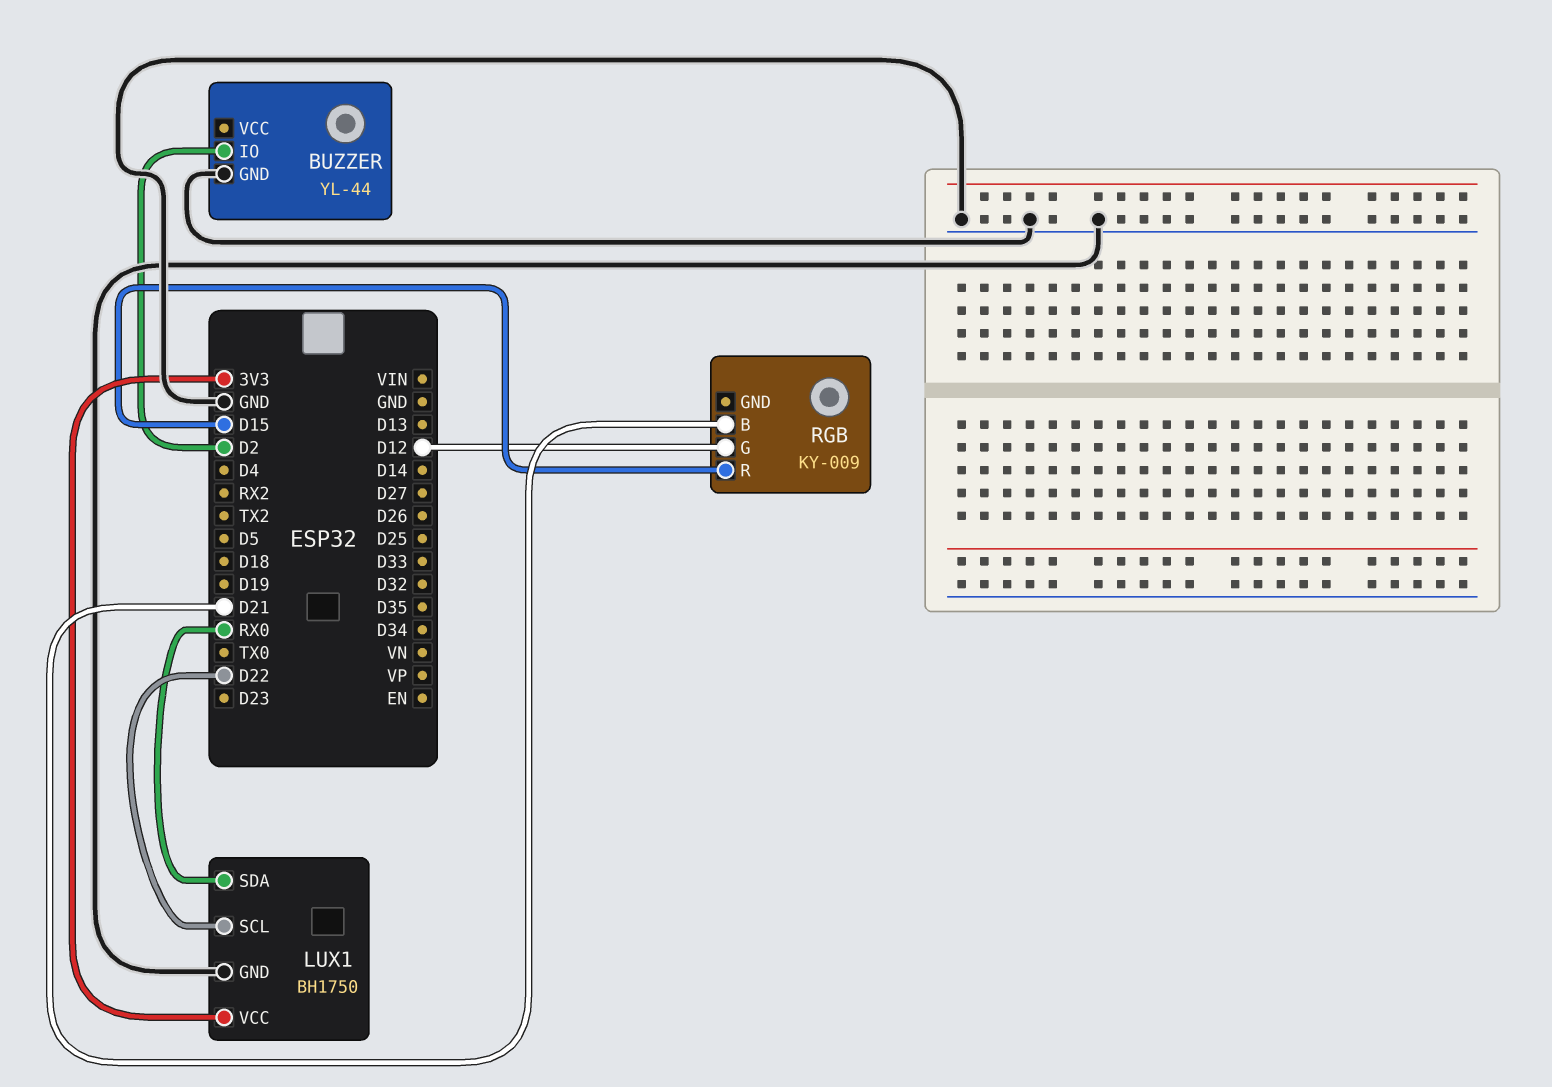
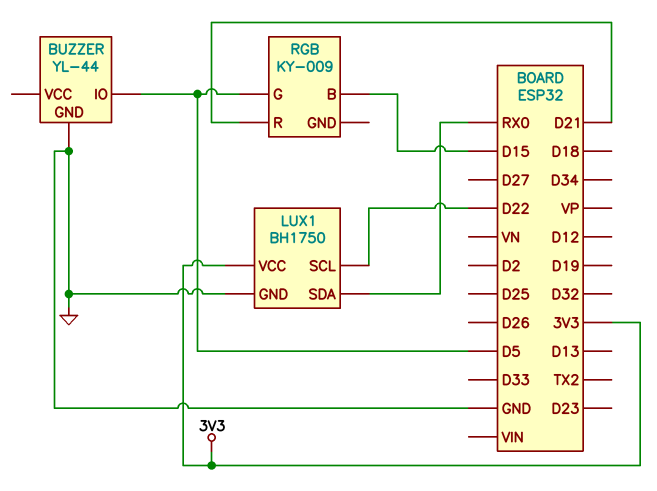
BUZZER pin IO: D2 -> D5
RGB pin B: D21 -> D15
RGB pin G: D12 -> D5
RGB pin R: D15 -> D21

